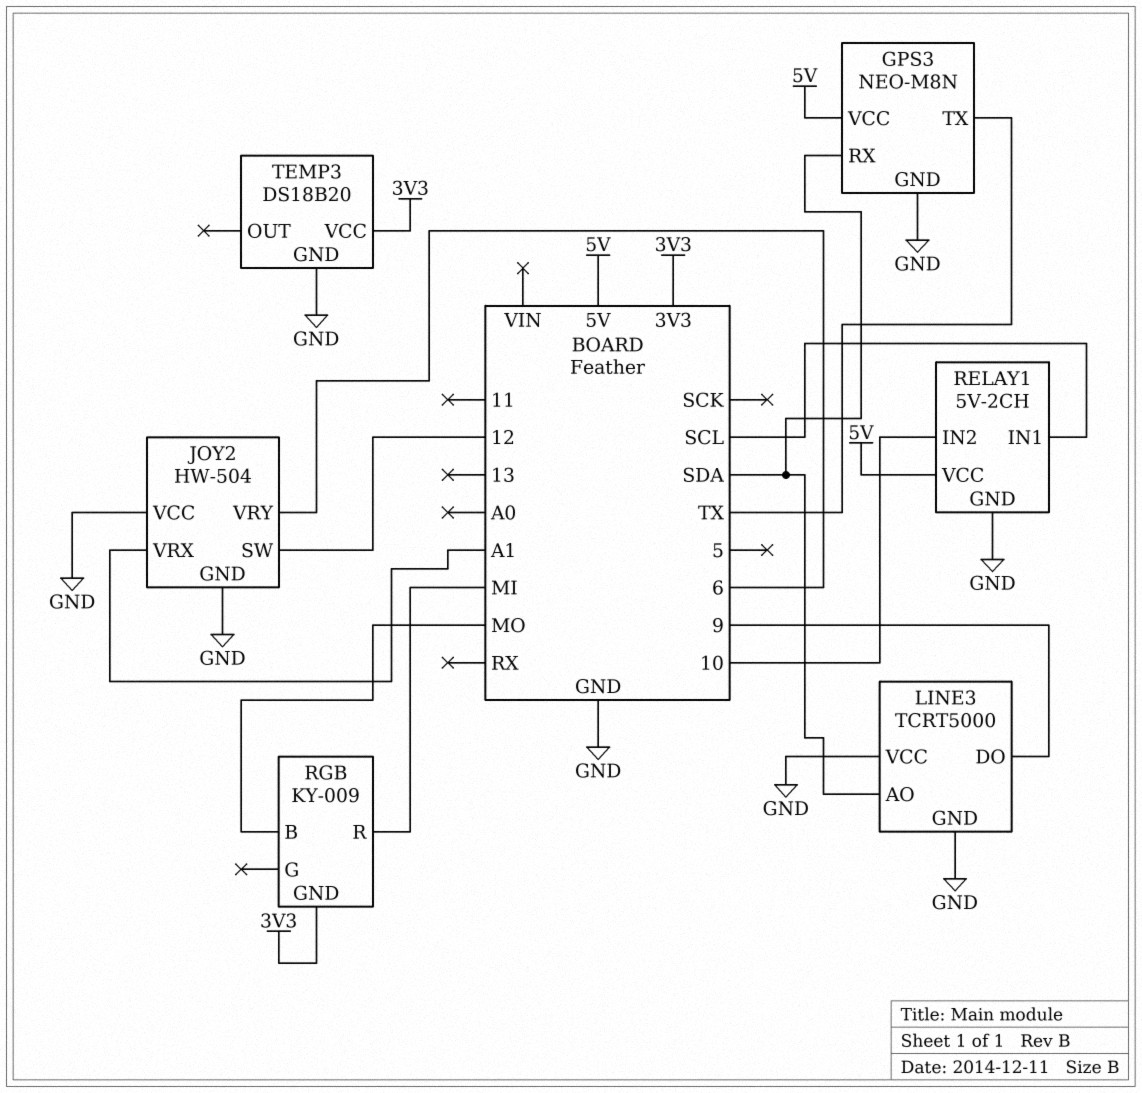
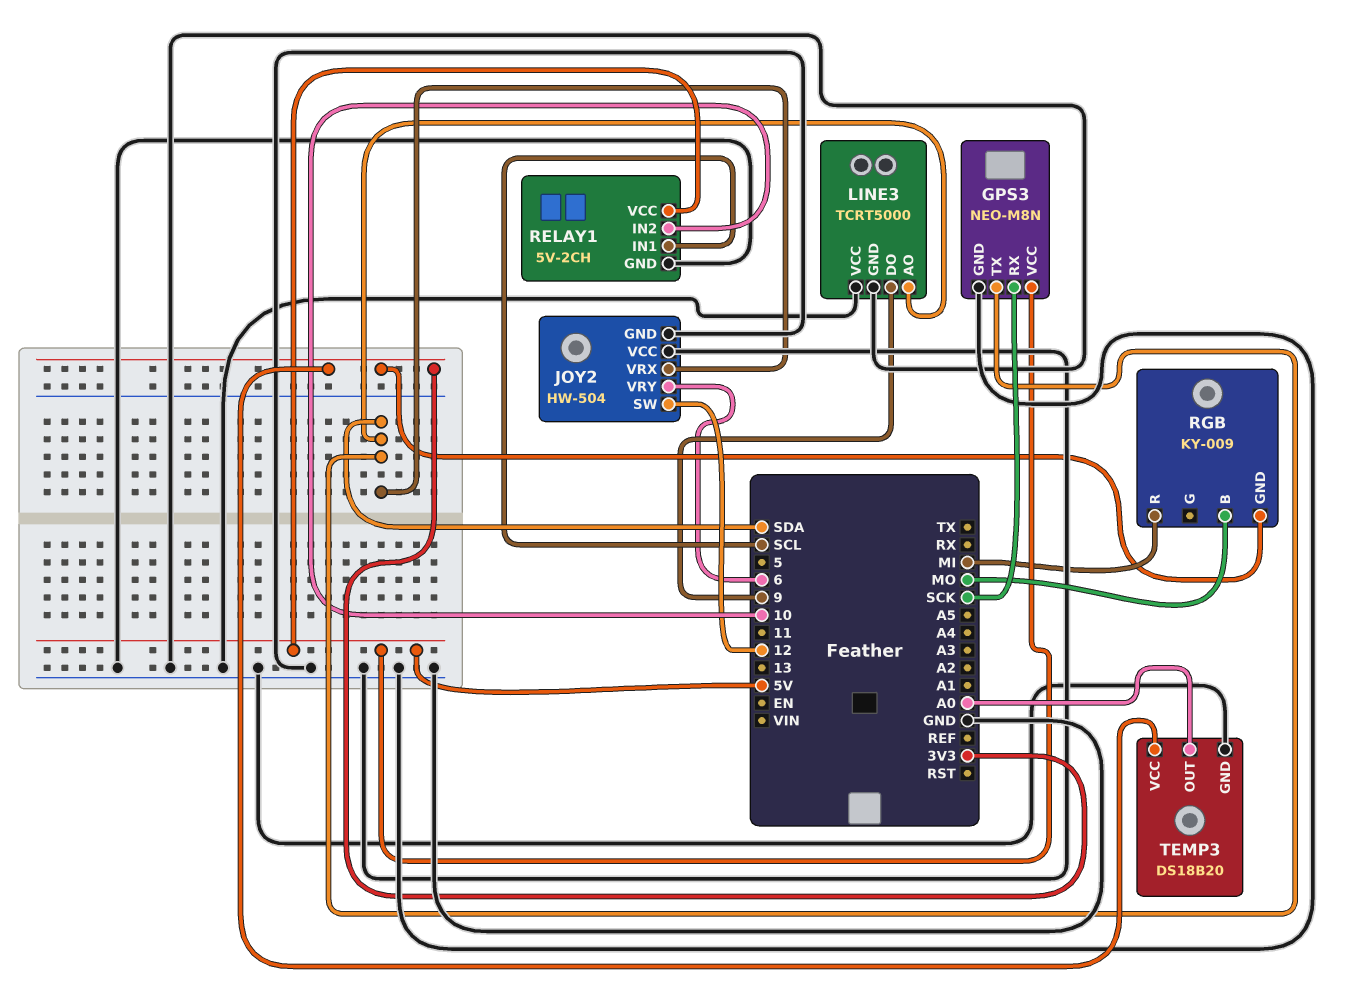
GPS3 pin RX: SDA -> SCK
GPS3 pin TX: TX -> SDA
JOY2 pin VRX: A1 -> SDA
TEMP3 pin OUT: none -> A0

